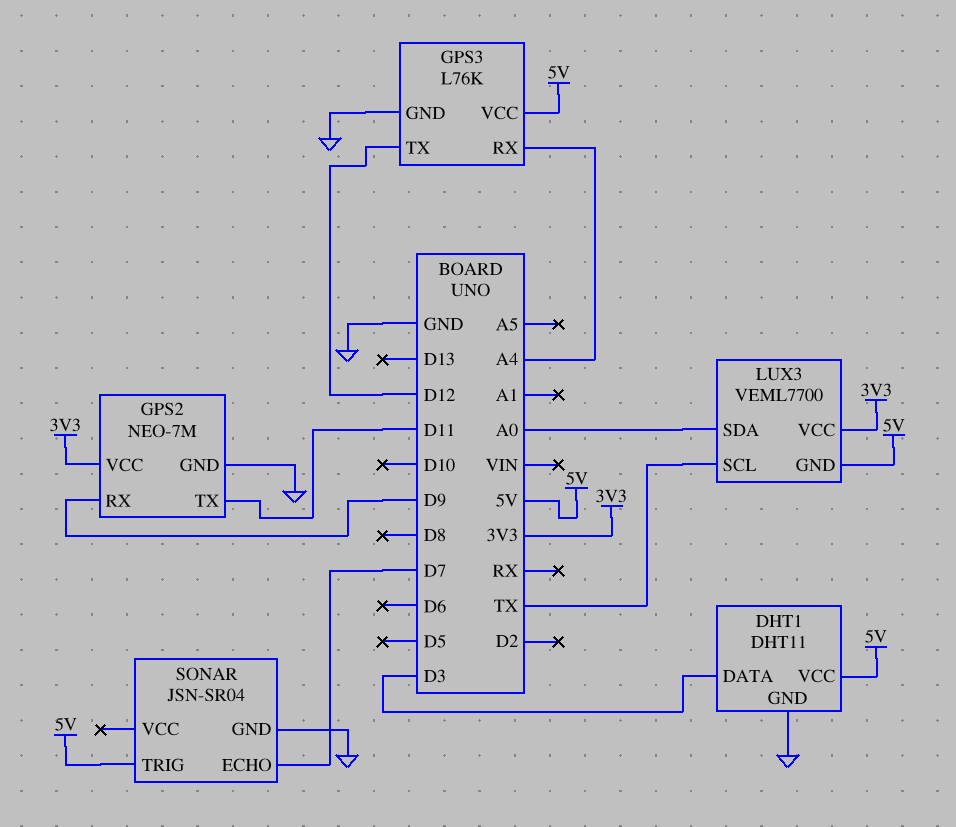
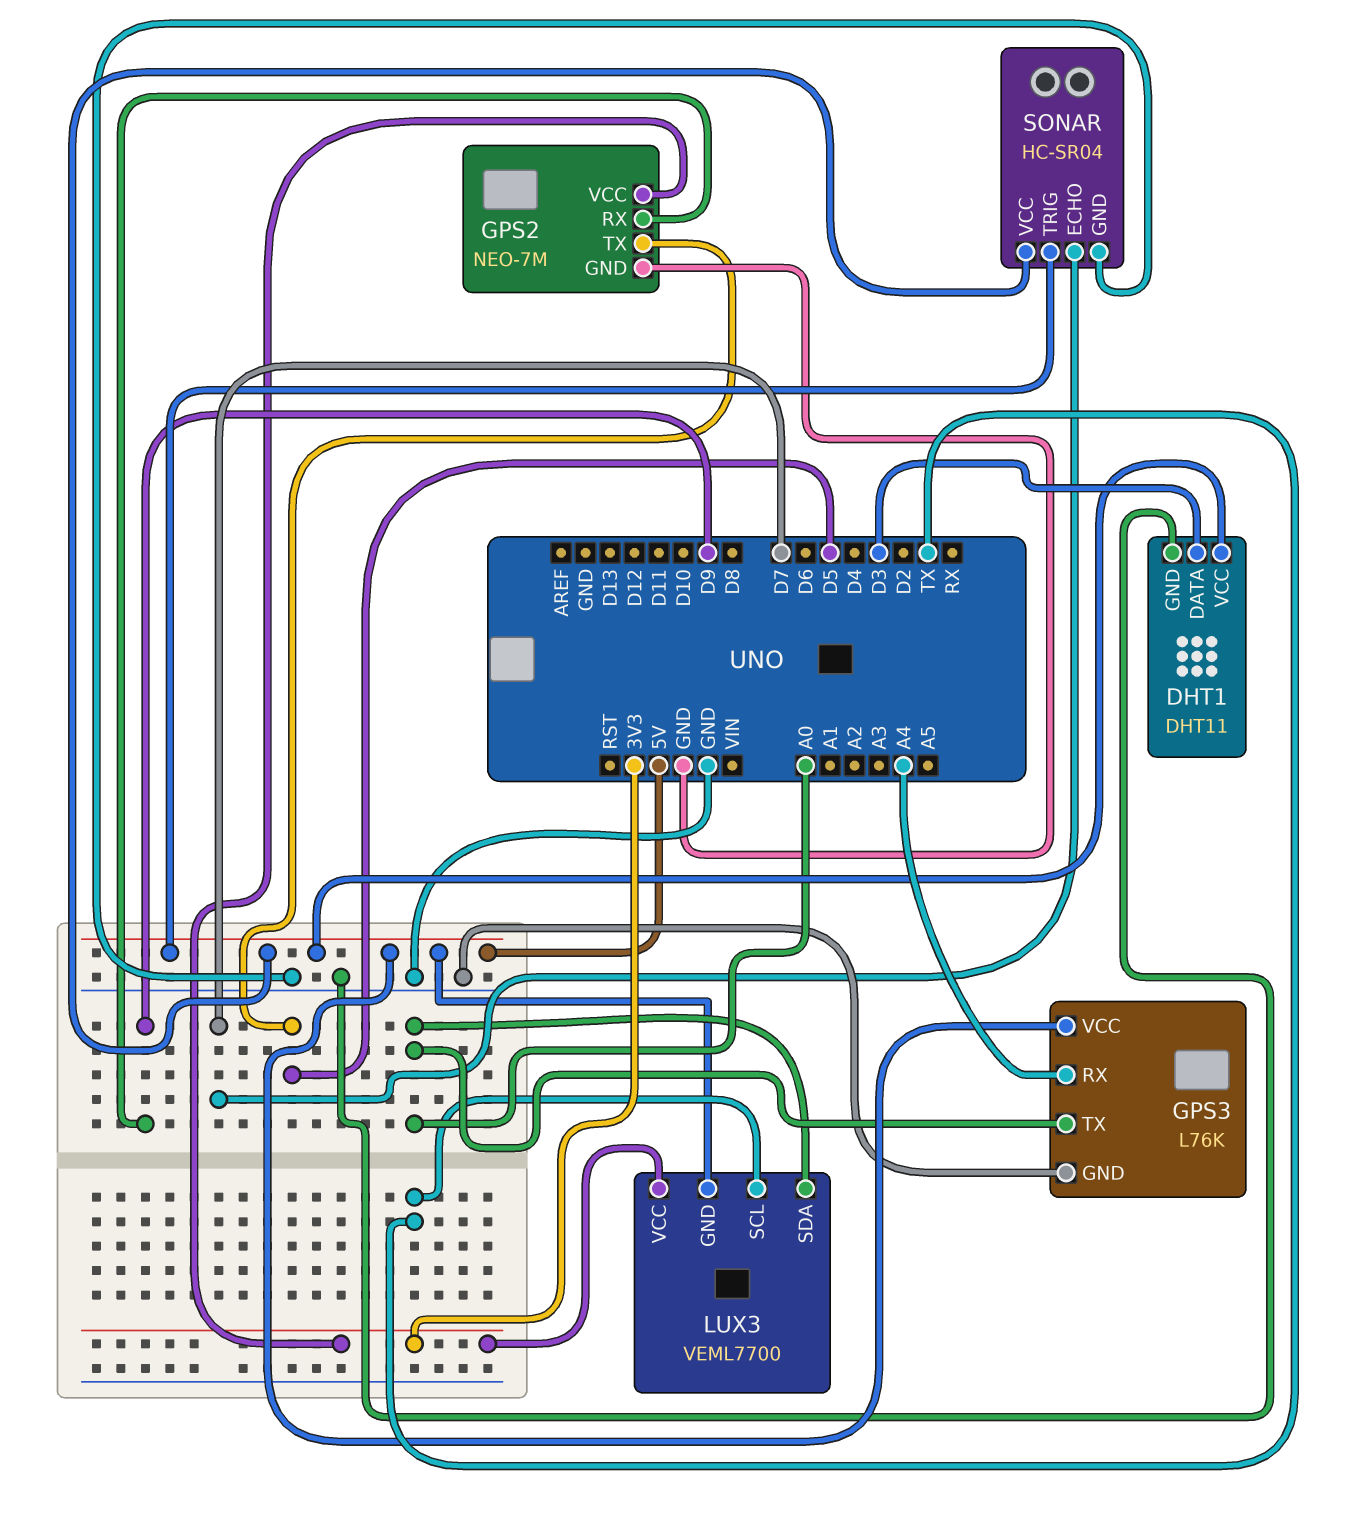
GPS2 pin TX: D11 -> D5
GPS3 pin TX: D12 -> A0
SONAR: JSN-SR04 -> HC-SR04
SONAR pin VCC: none -> 5V

